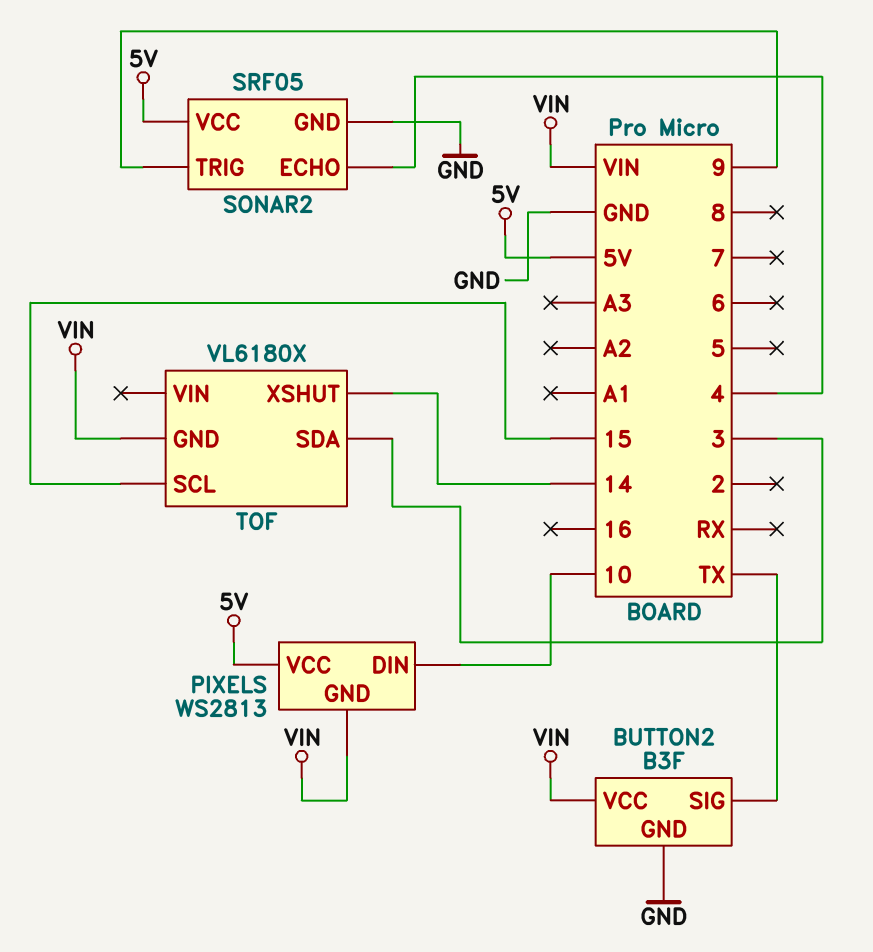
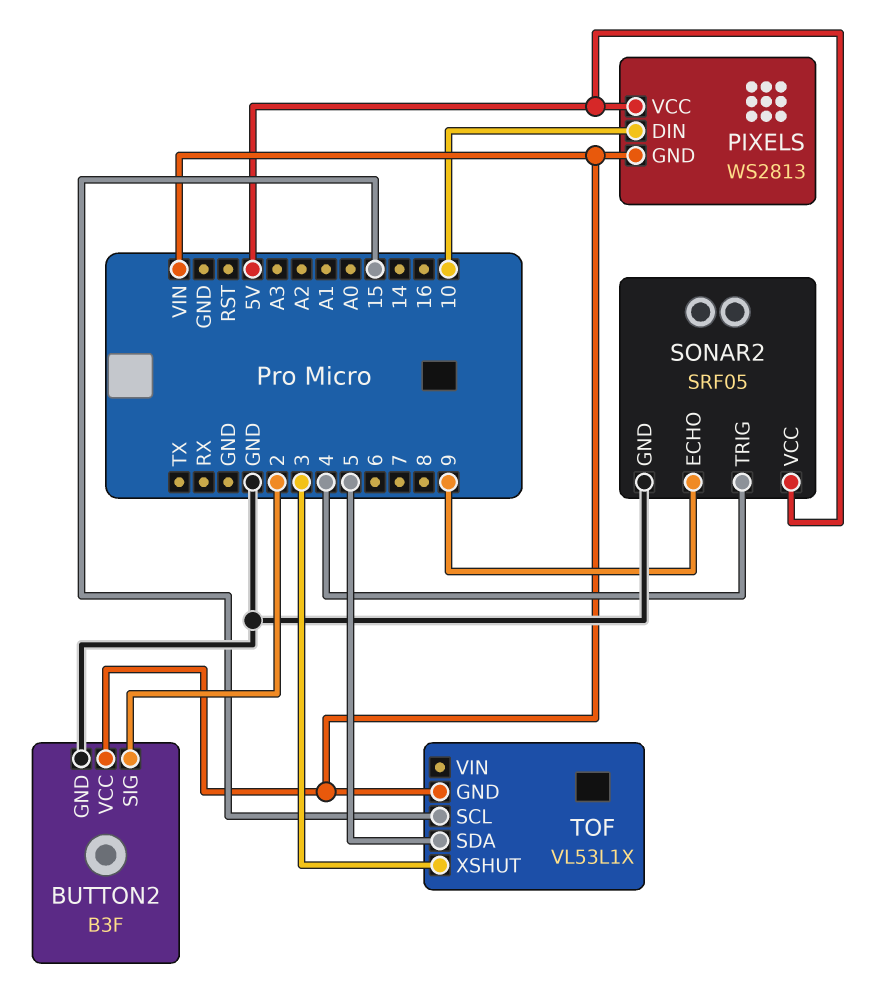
BUTTON2 pin SIG: TX -> 2
SONAR2 pin ECHO: 4 -> 9
SONAR2 pin TRIG: 9 -> 4
TOF: VL6180X -> VL53L1X
TOF pin SDA: 3 -> 5
TOF pin XSHUT: 14 -> 3

